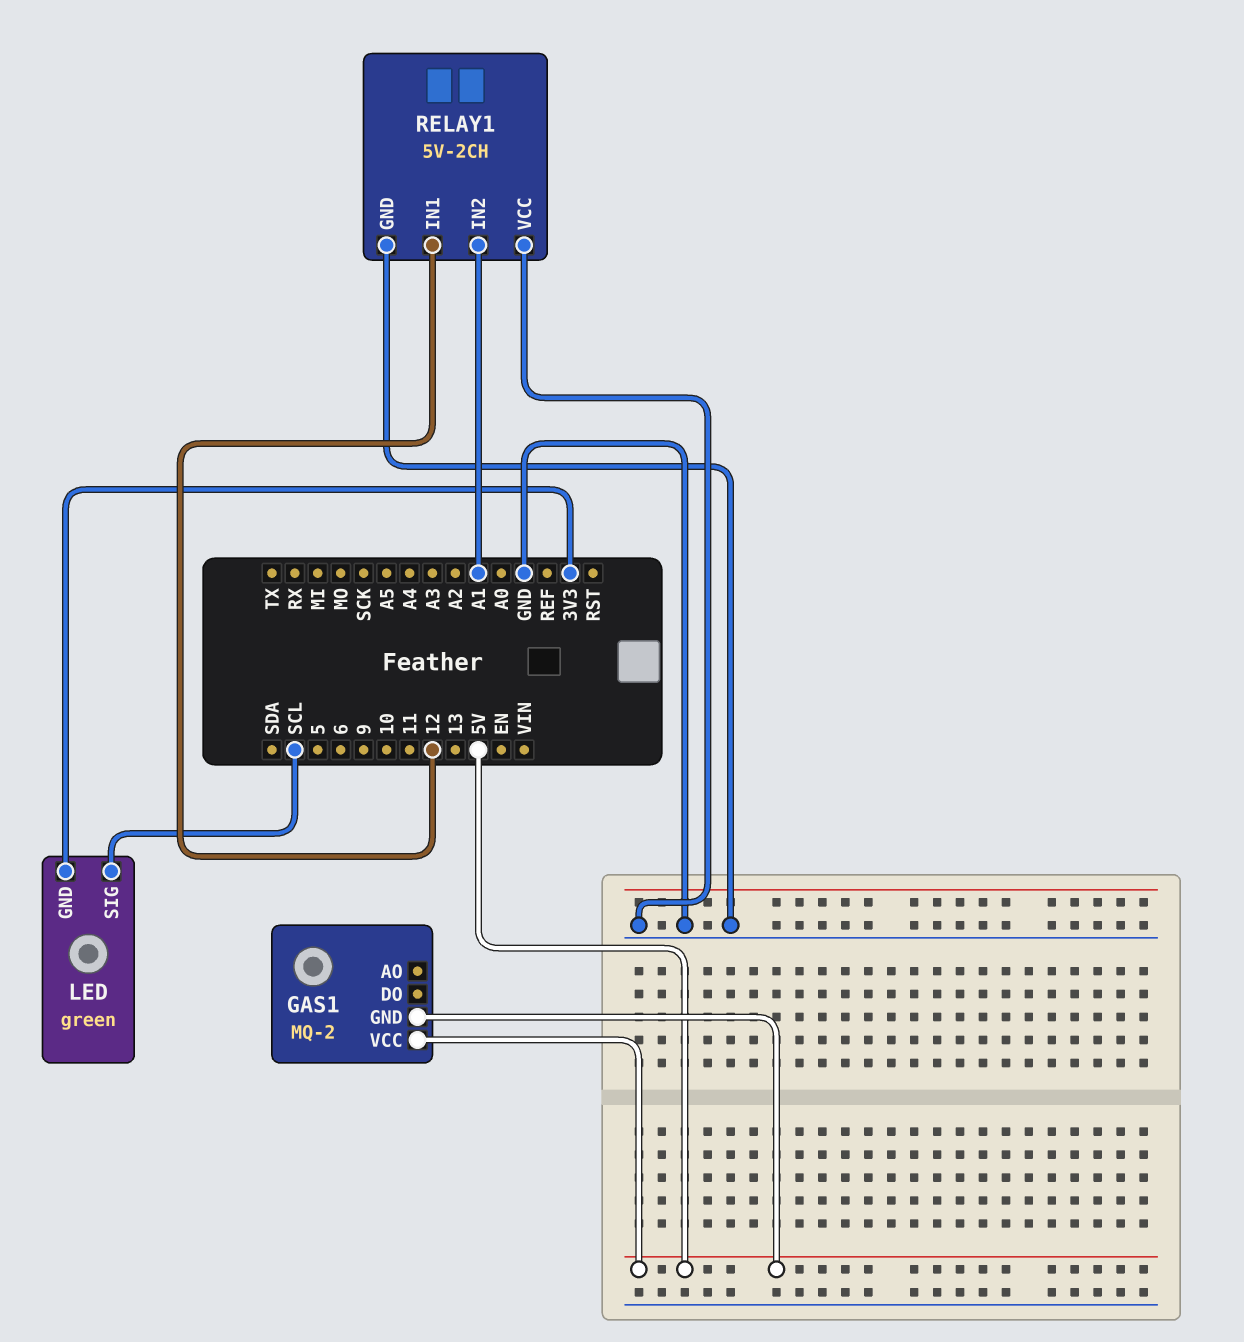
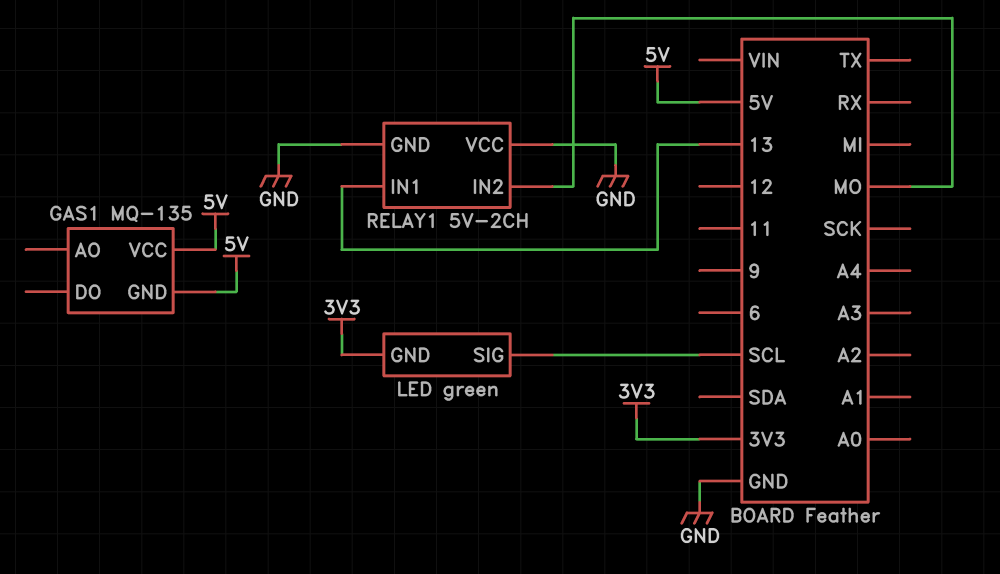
GAS1: MQ-2 -> MQ-135
RELAY1 pin IN1: 12 -> 13
RELAY1 pin IN2: A1 -> MO

